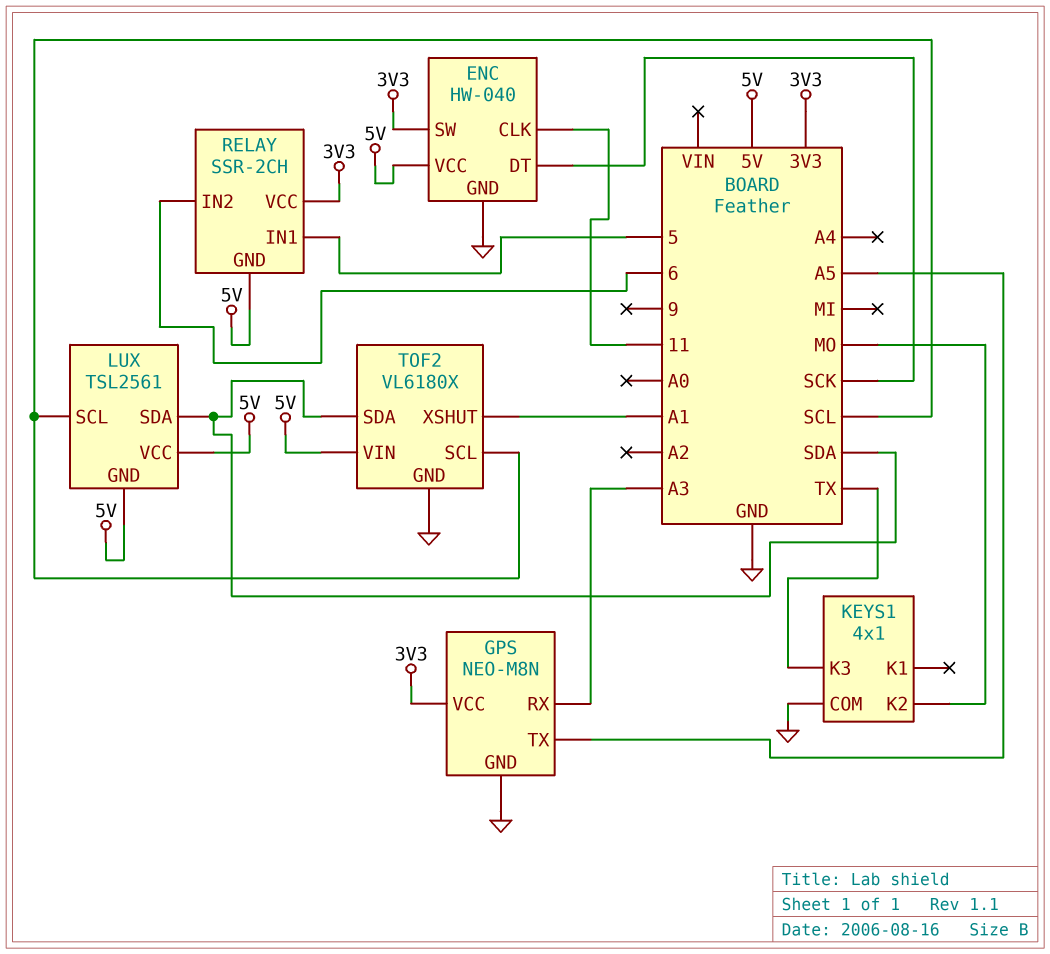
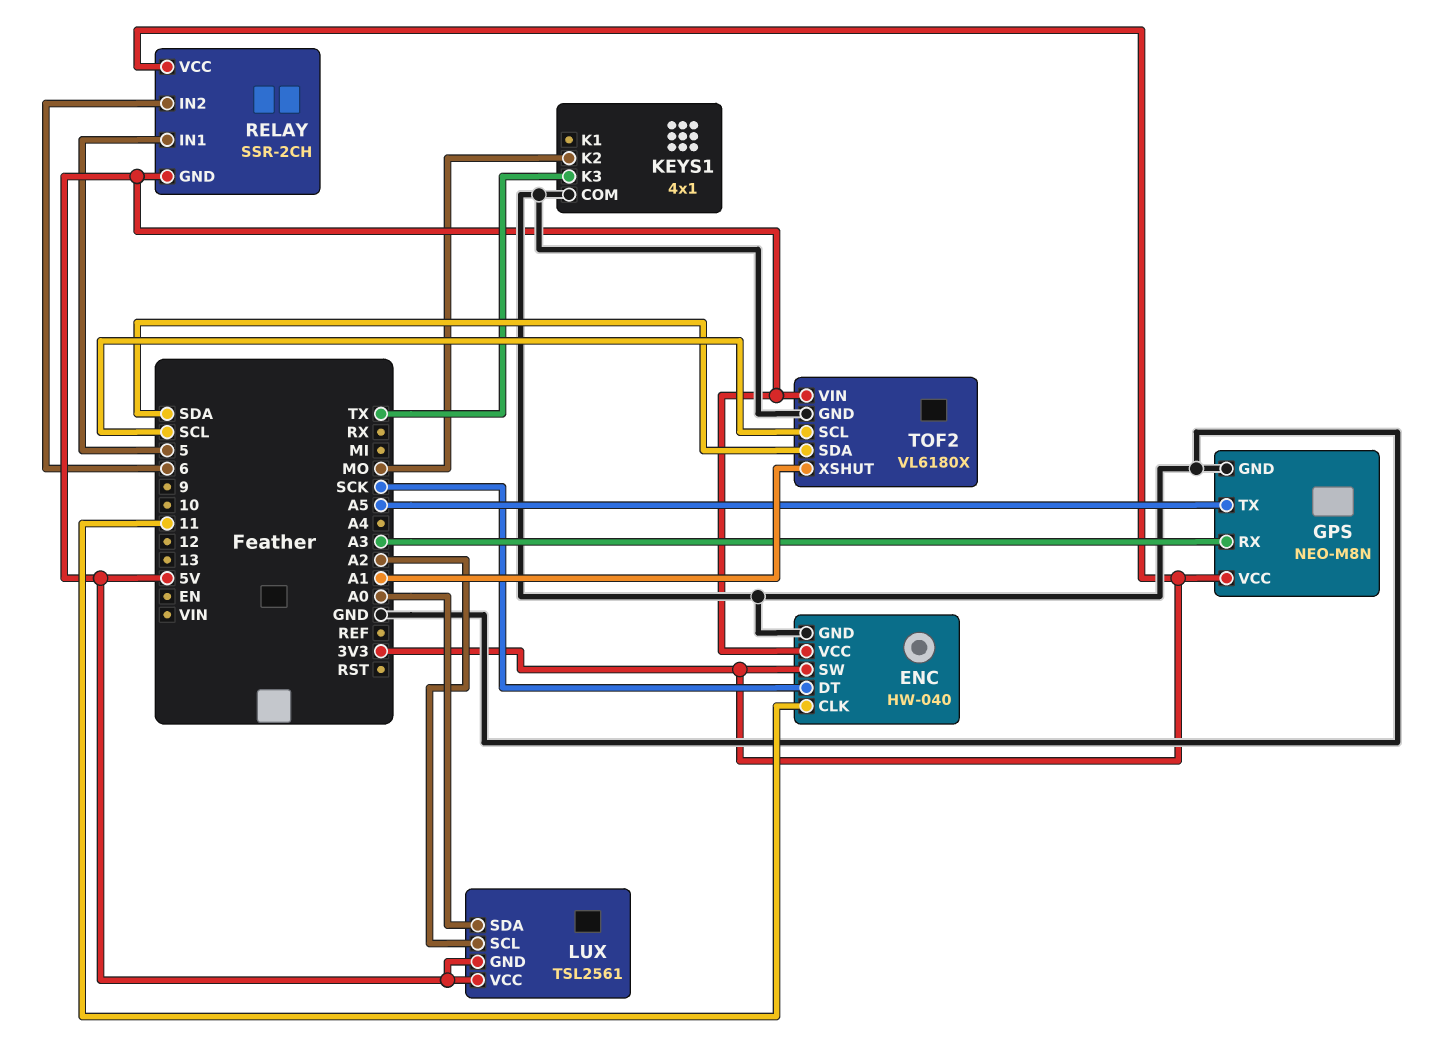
LUX pin SCL: SCL -> A2
LUX pin SDA: SDA -> A0

